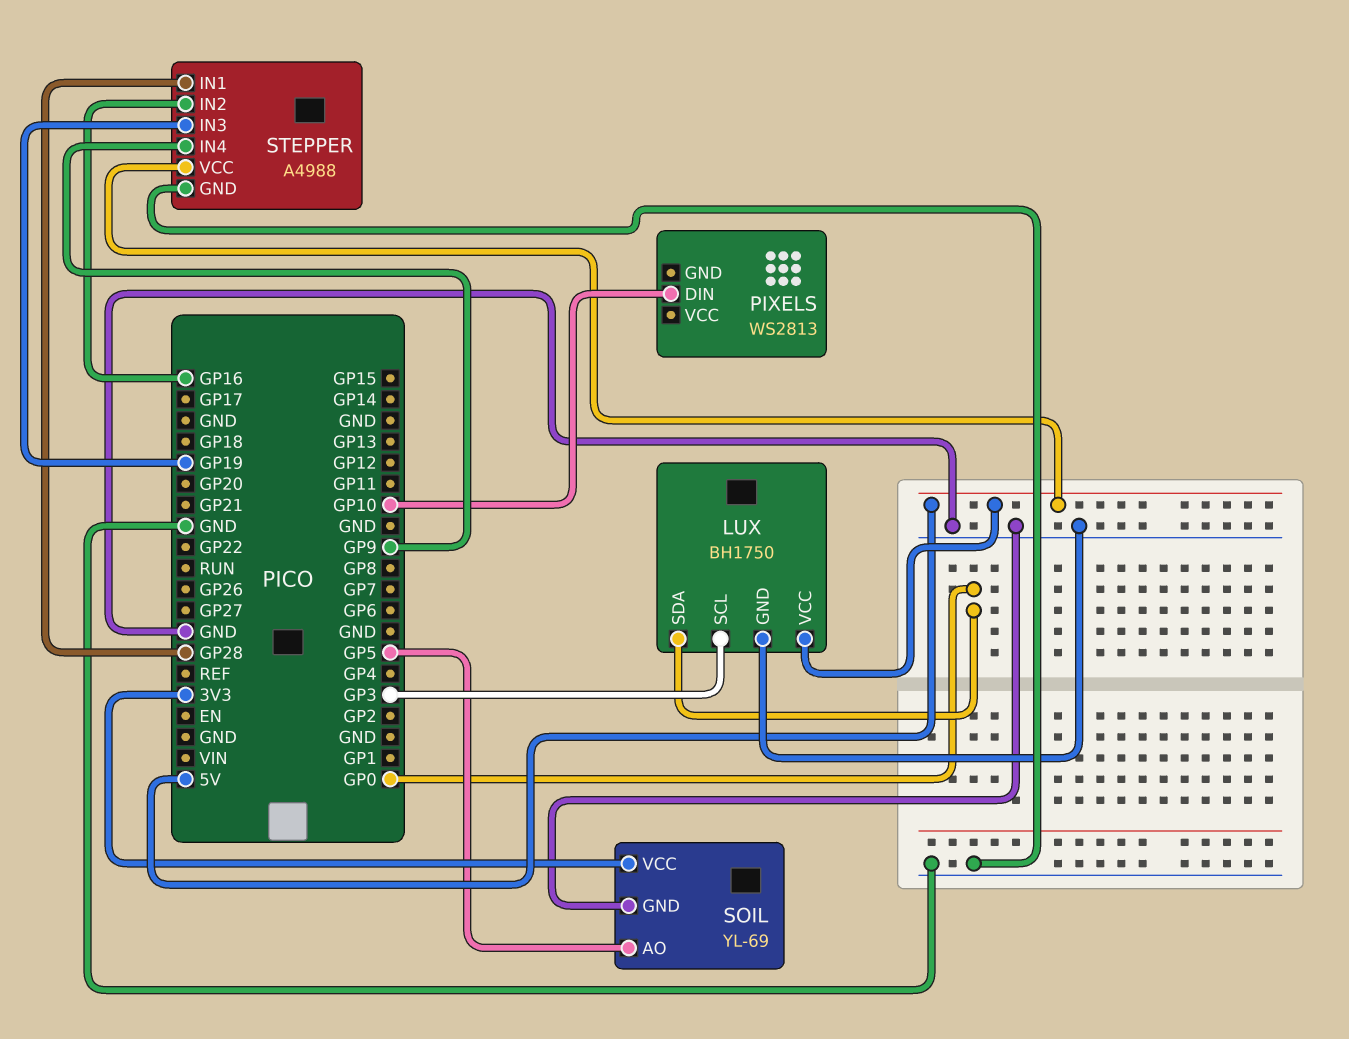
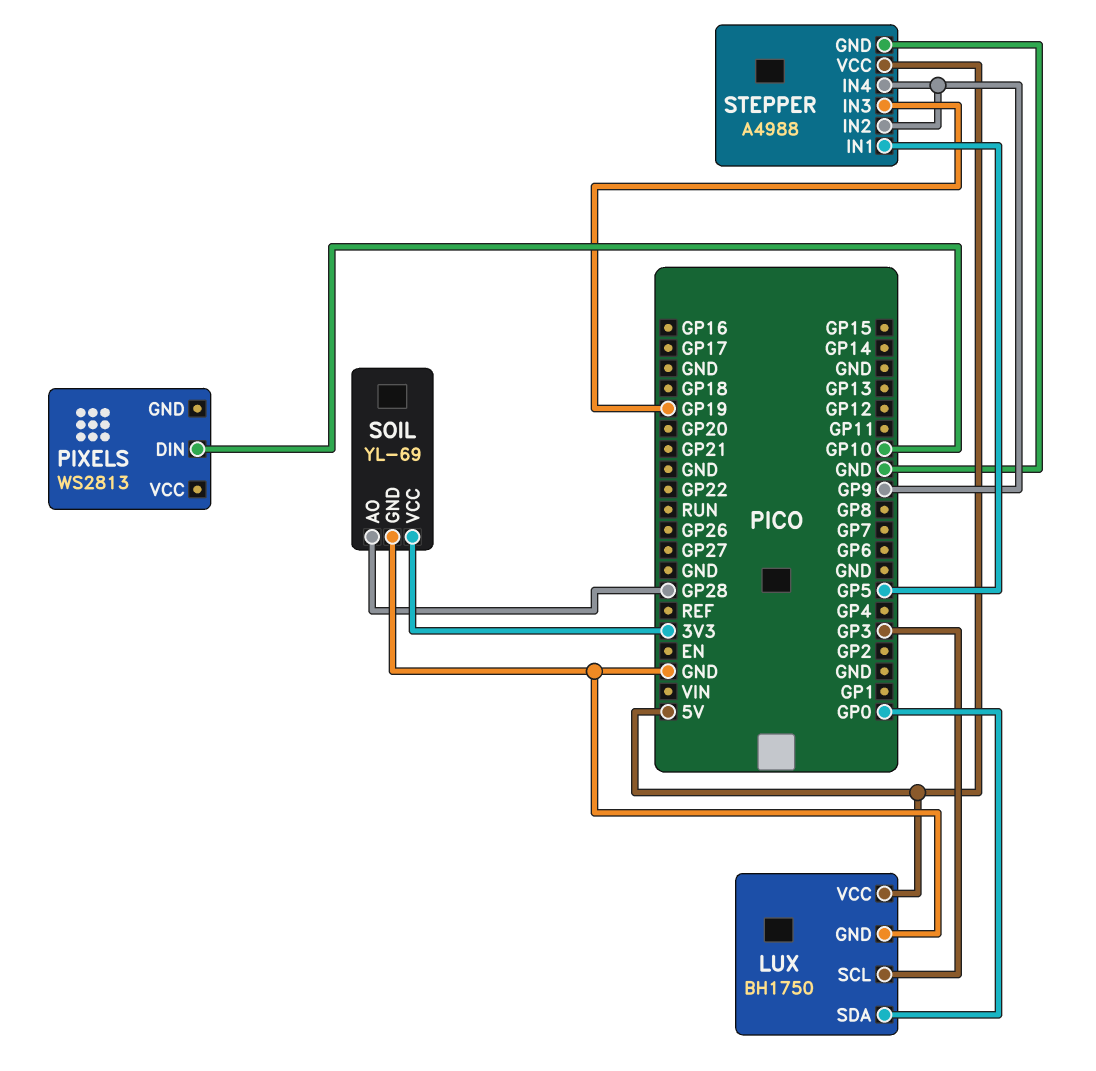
SOIL pin AO: GP5 -> GP28
STEPPER pin IN1: GP28 -> GP5
STEPPER pin IN2: GP16 -> GP9

